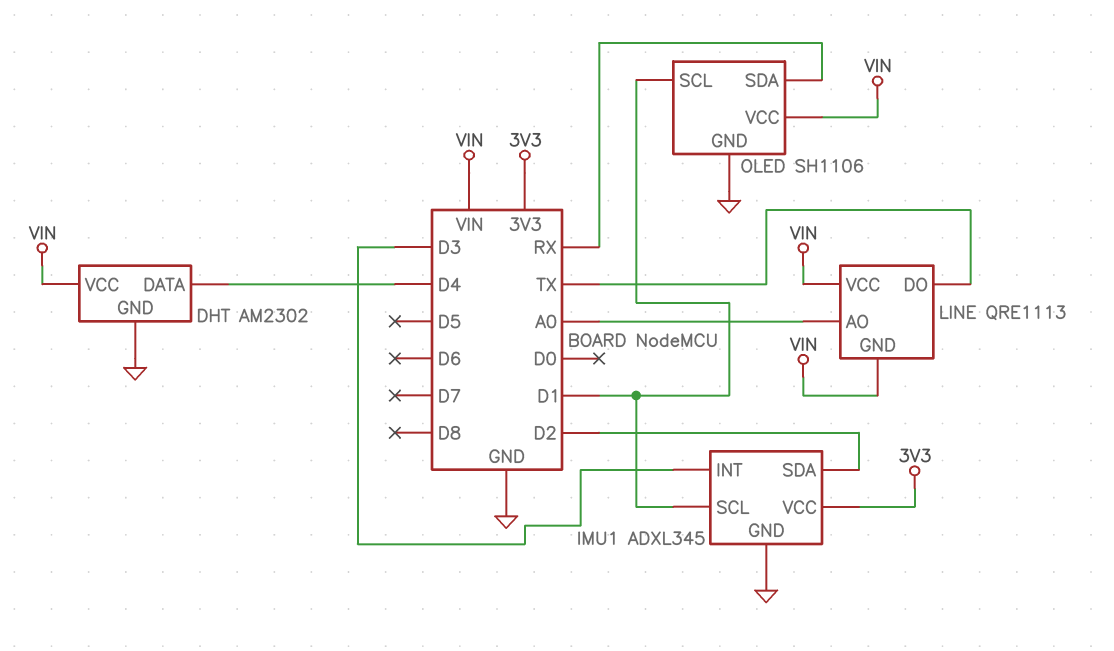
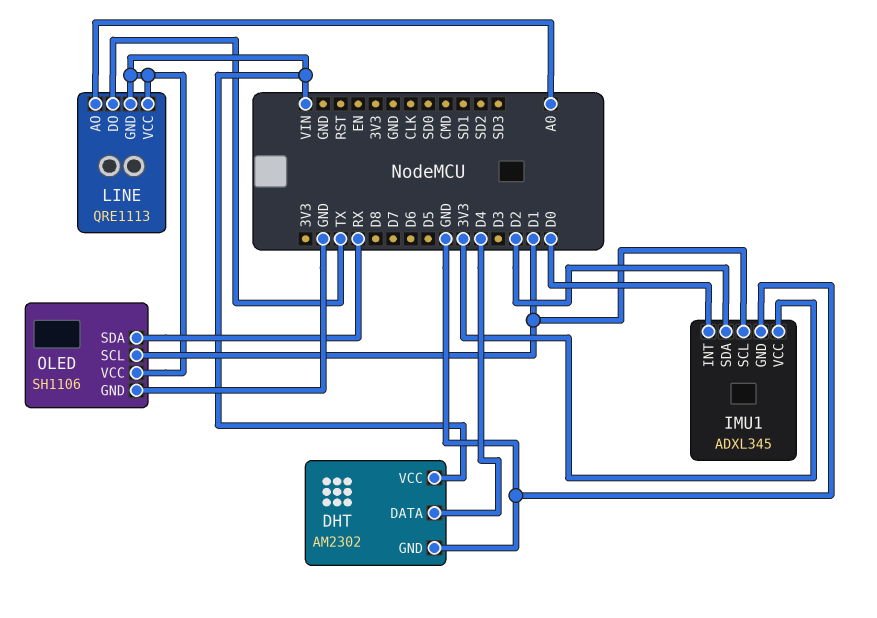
IMU1 pin INT: D3 -> D0

